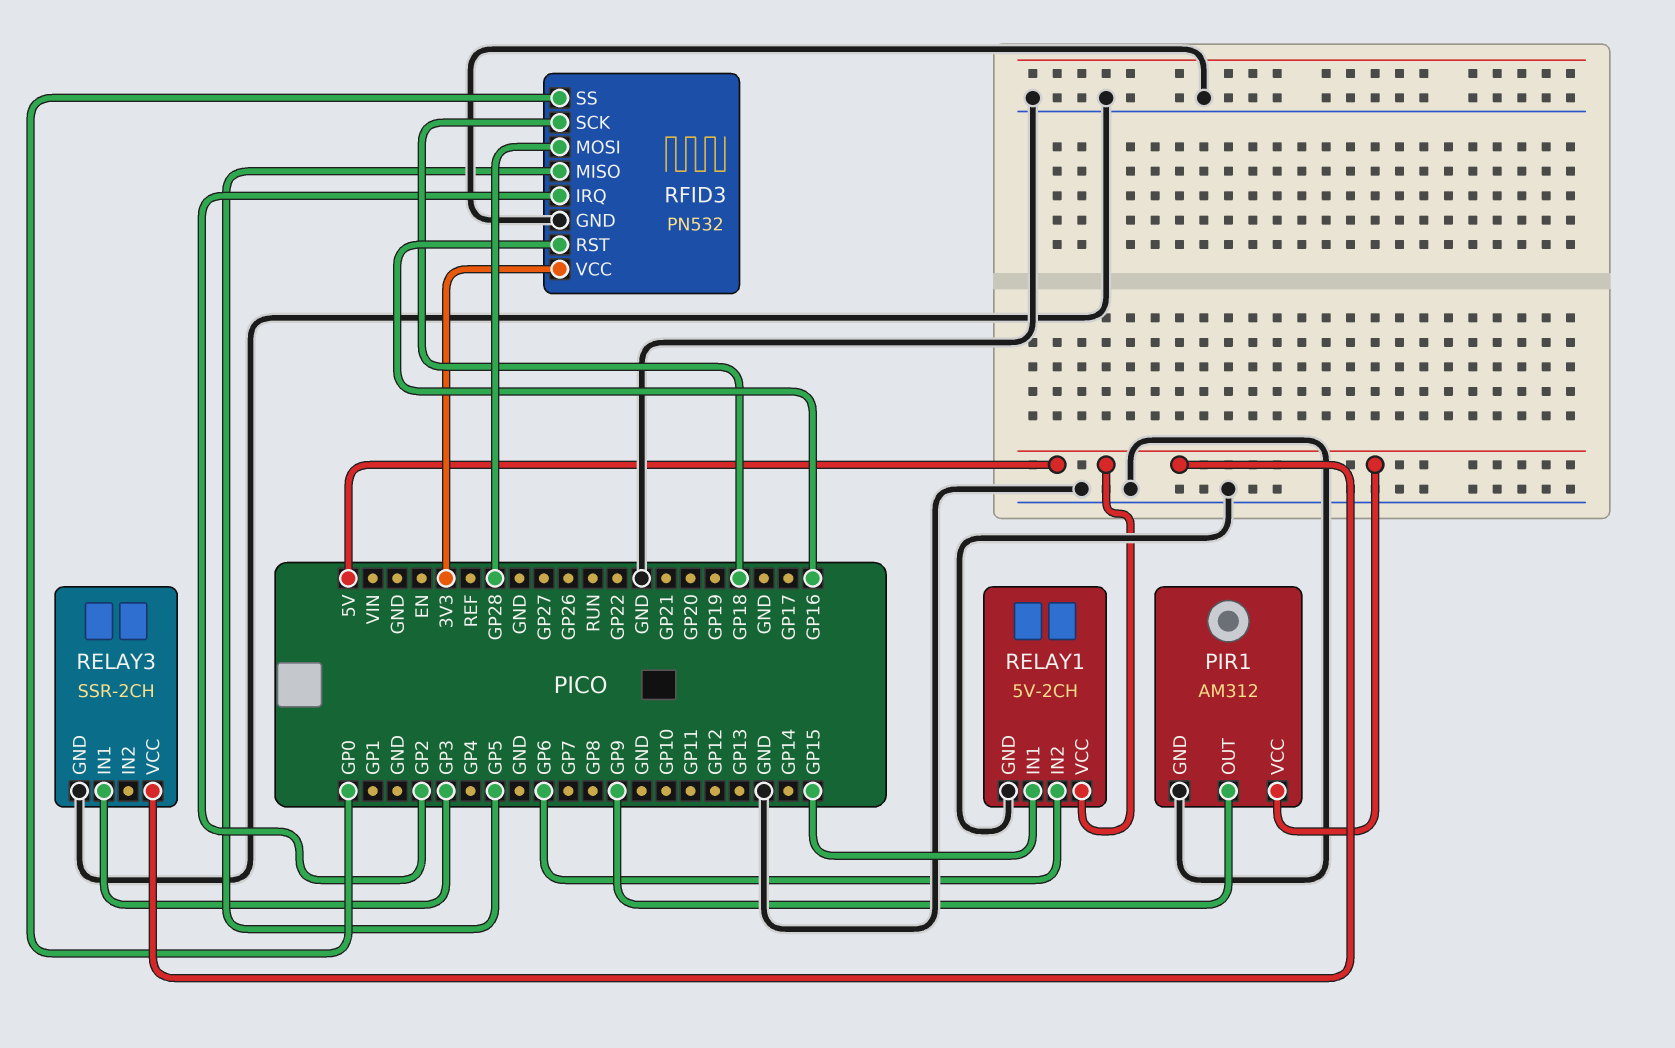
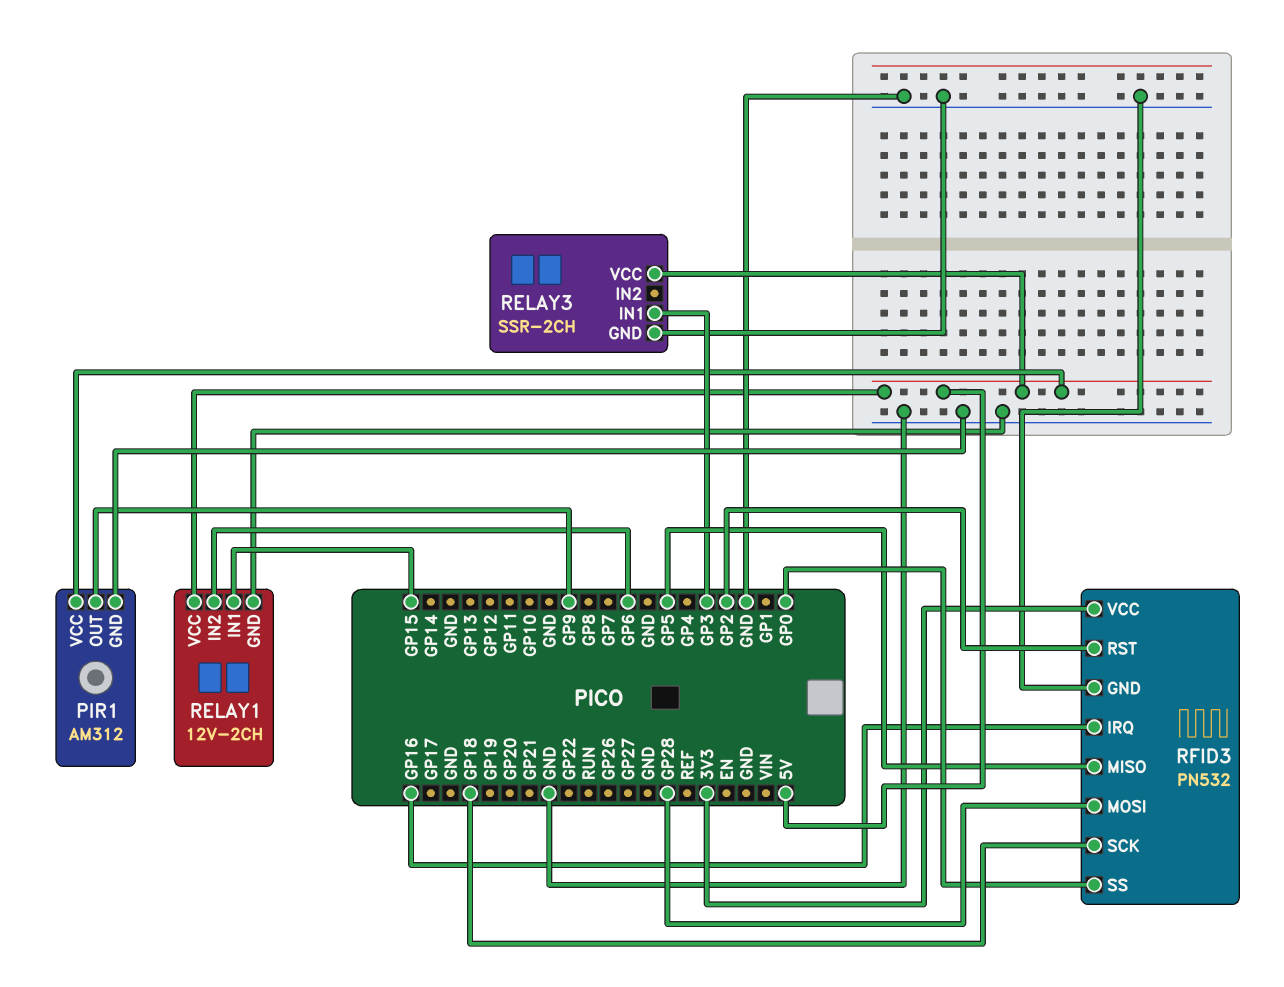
RELAY1: 5V-2CH -> 12V-2CH
RFID3 pin IRQ: GP2 -> GP16
RFID3 pin RST: GP16 -> GP2

